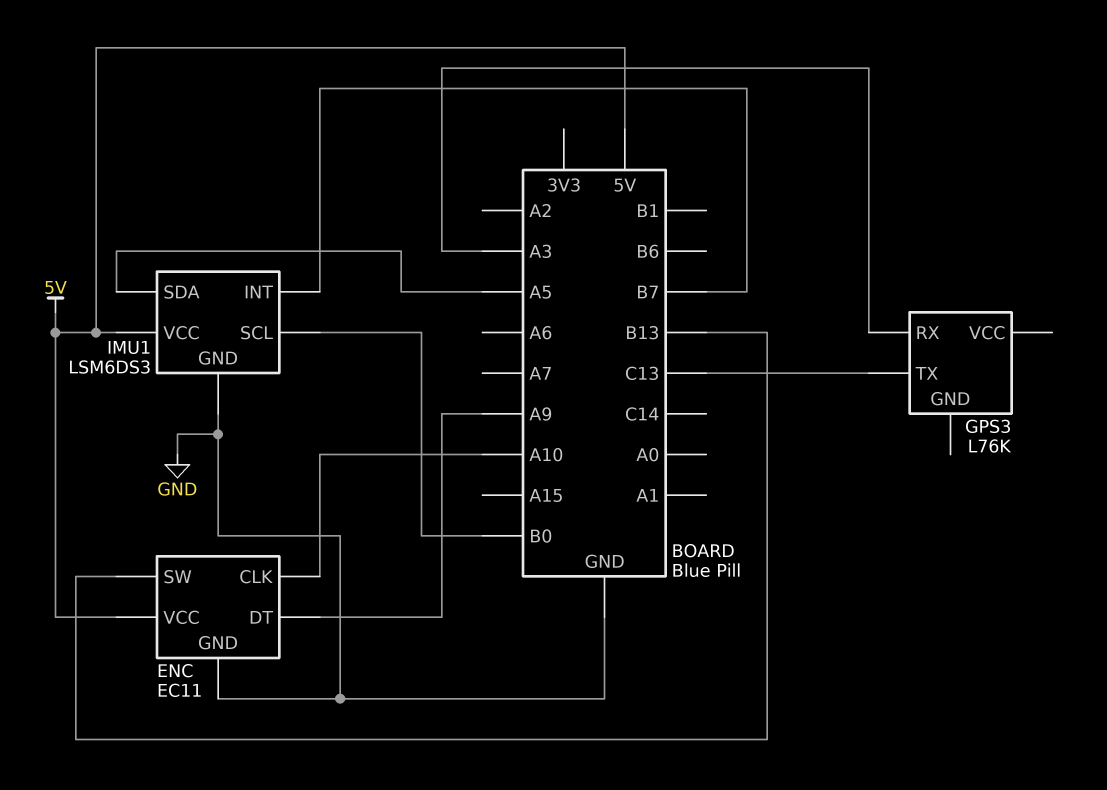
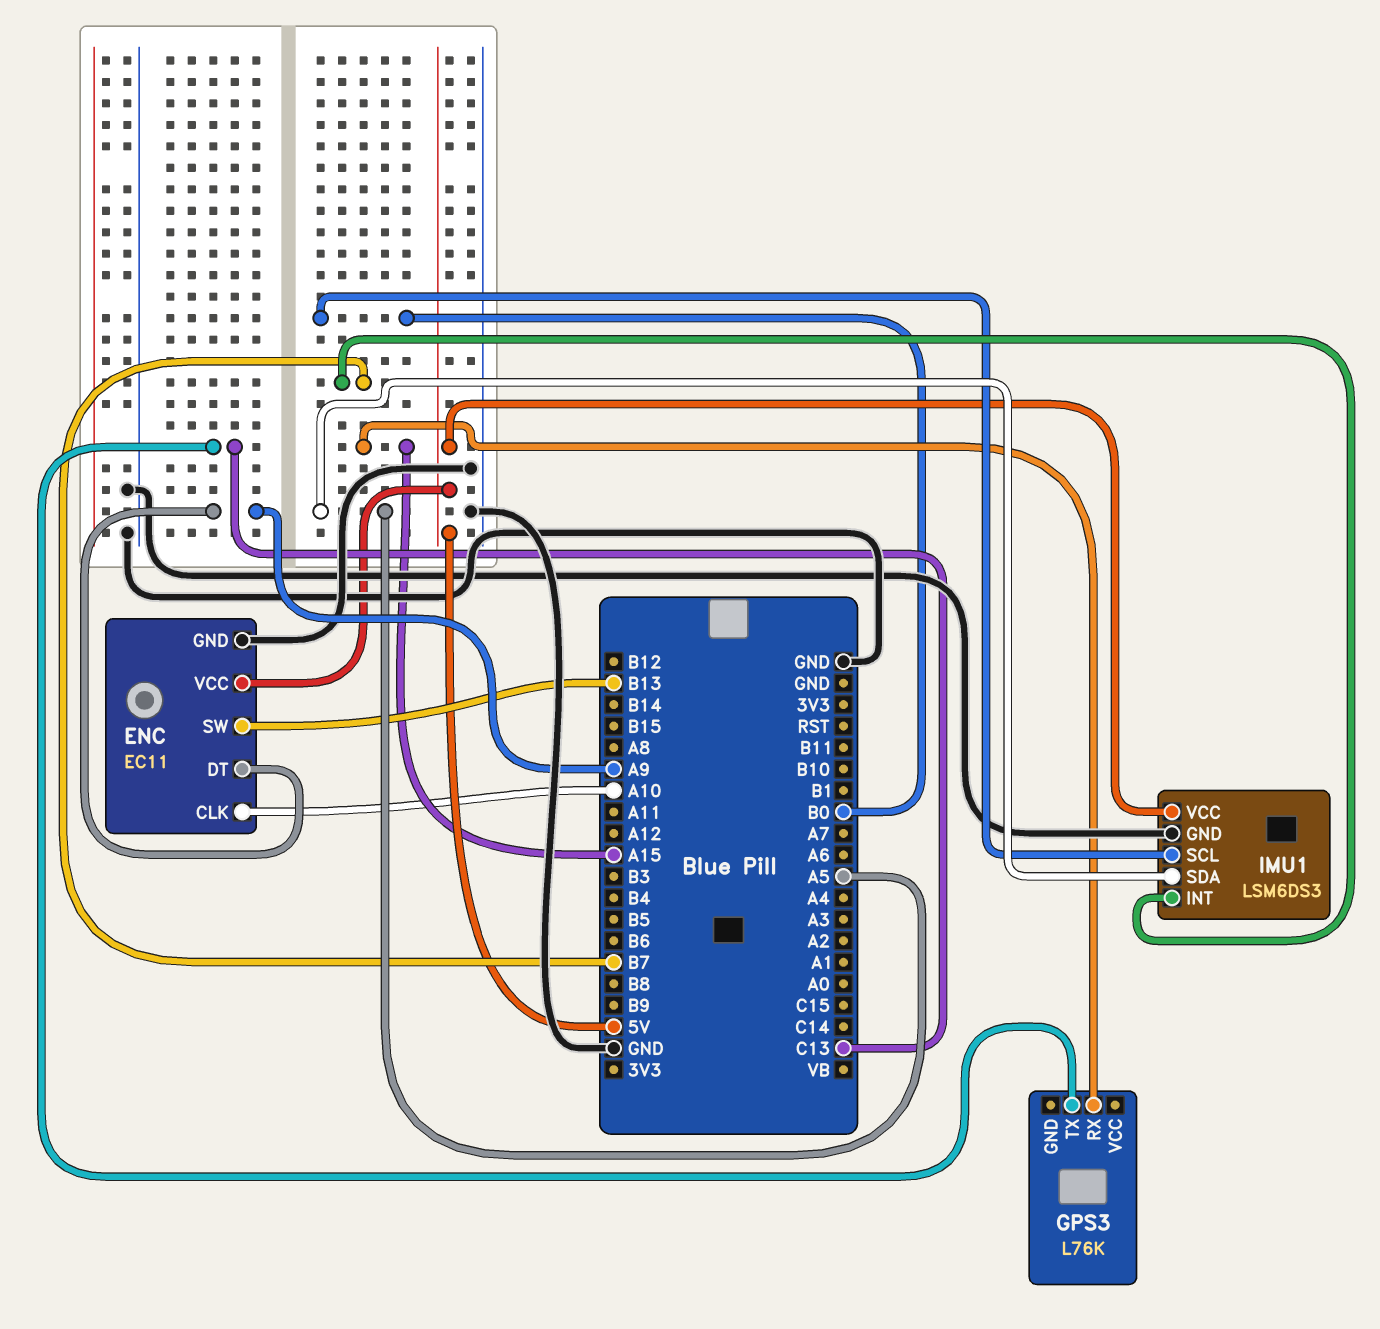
GPS3 pin RX: A3 -> A15

